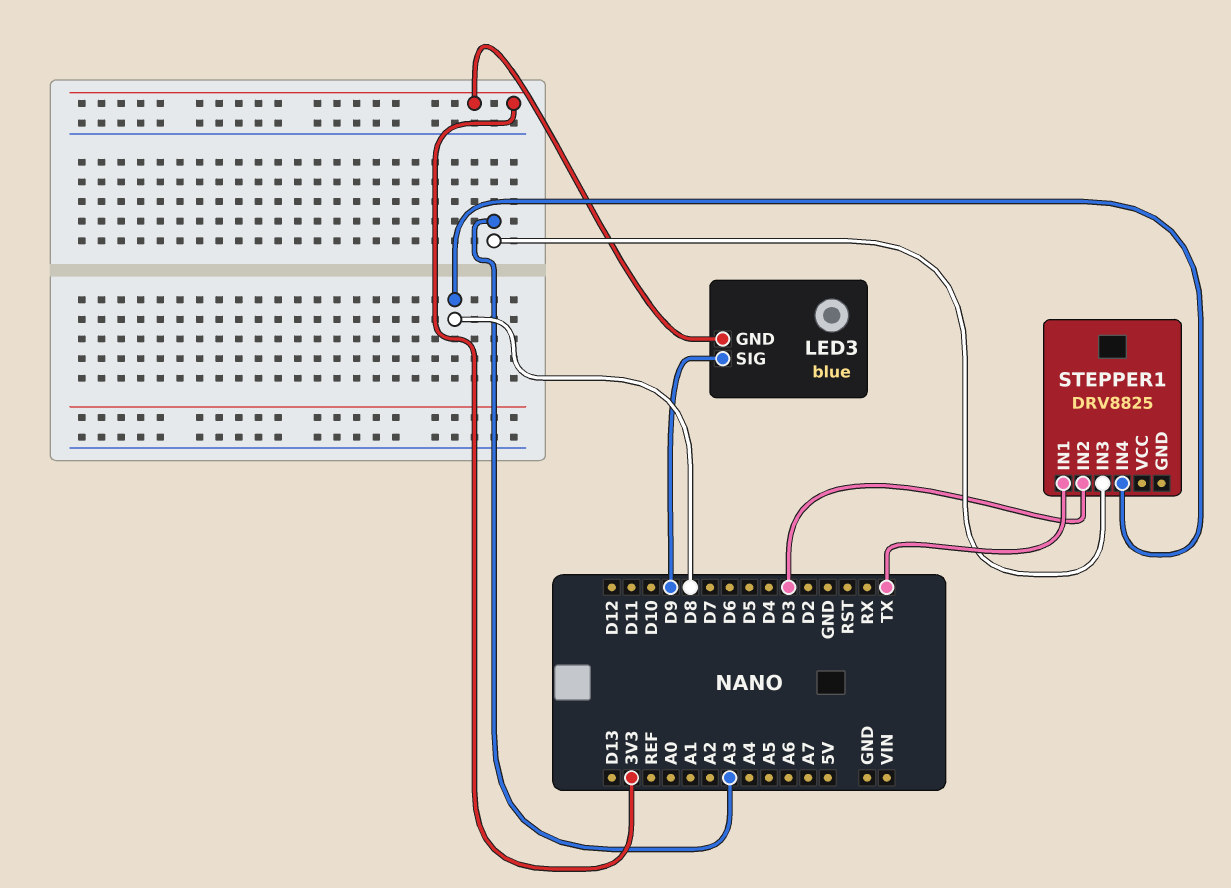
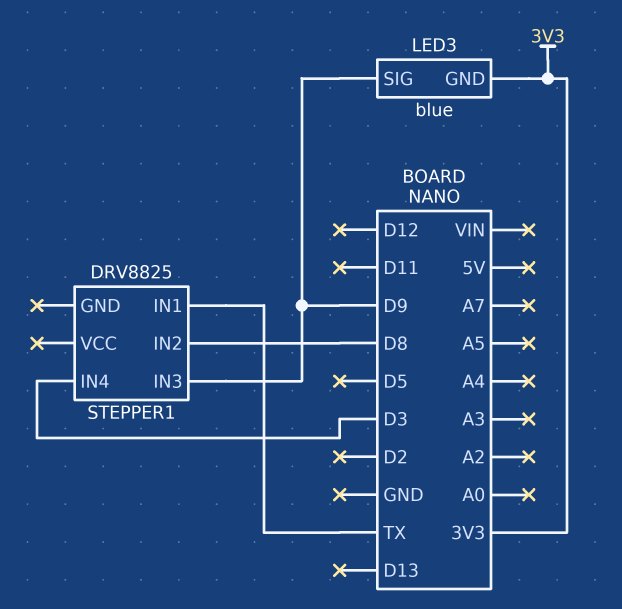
STEPPER1 pin IN2: D3 -> D8
STEPPER1 pin IN3: A3 -> D9
STEPPER1 pin IN4: D8 -> D3

